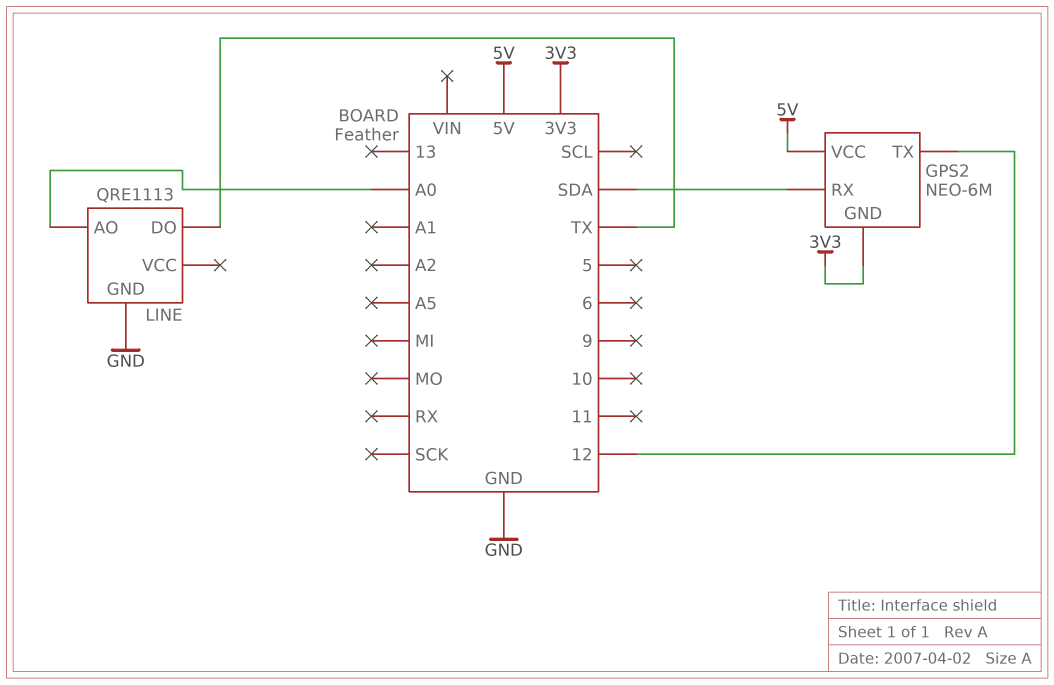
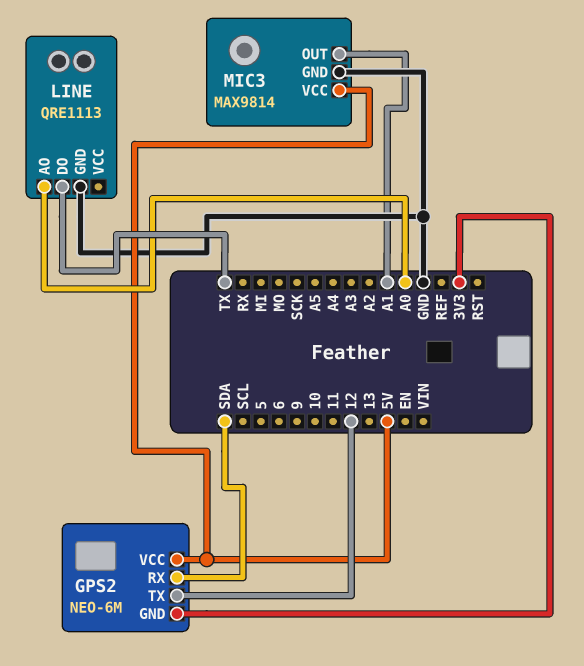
MIC3: none -> MAX9814
MIC3 pin GND: none -> GND
MIC3 pin OUT: none -> A1
MIC3 pin VCC: none -> 5V

